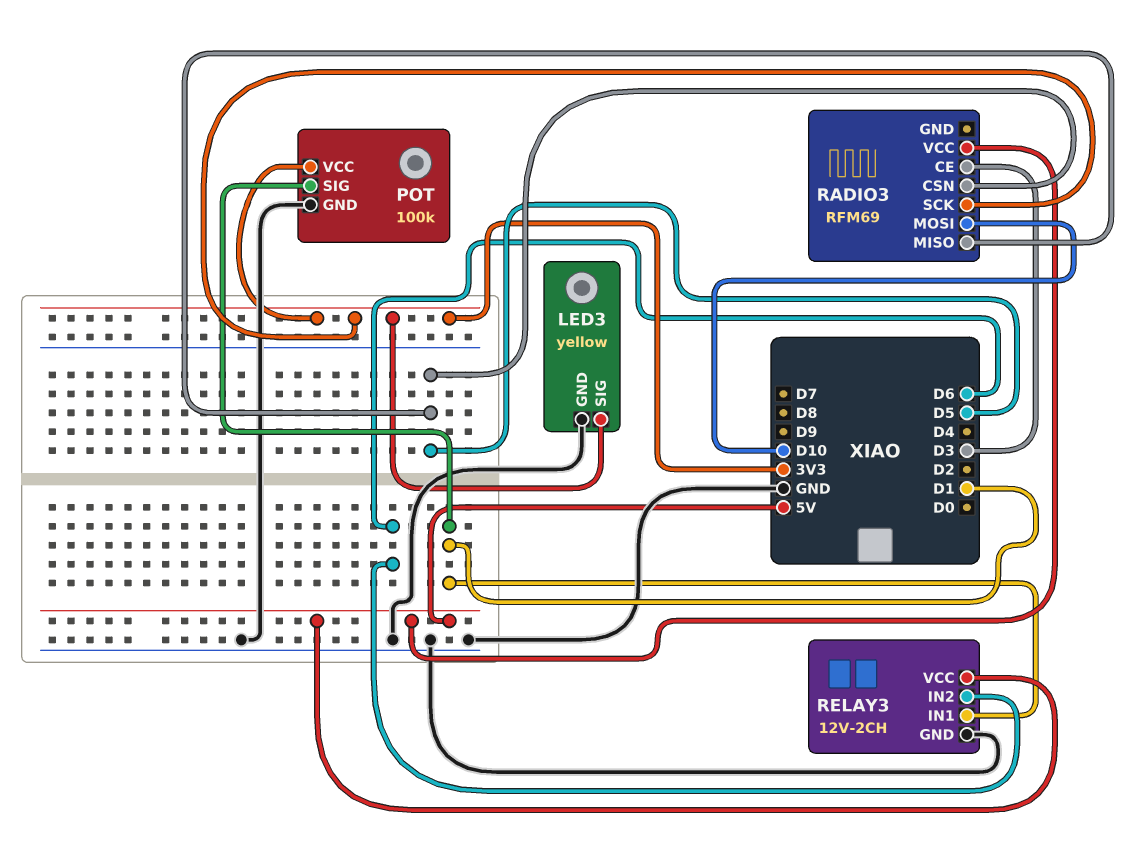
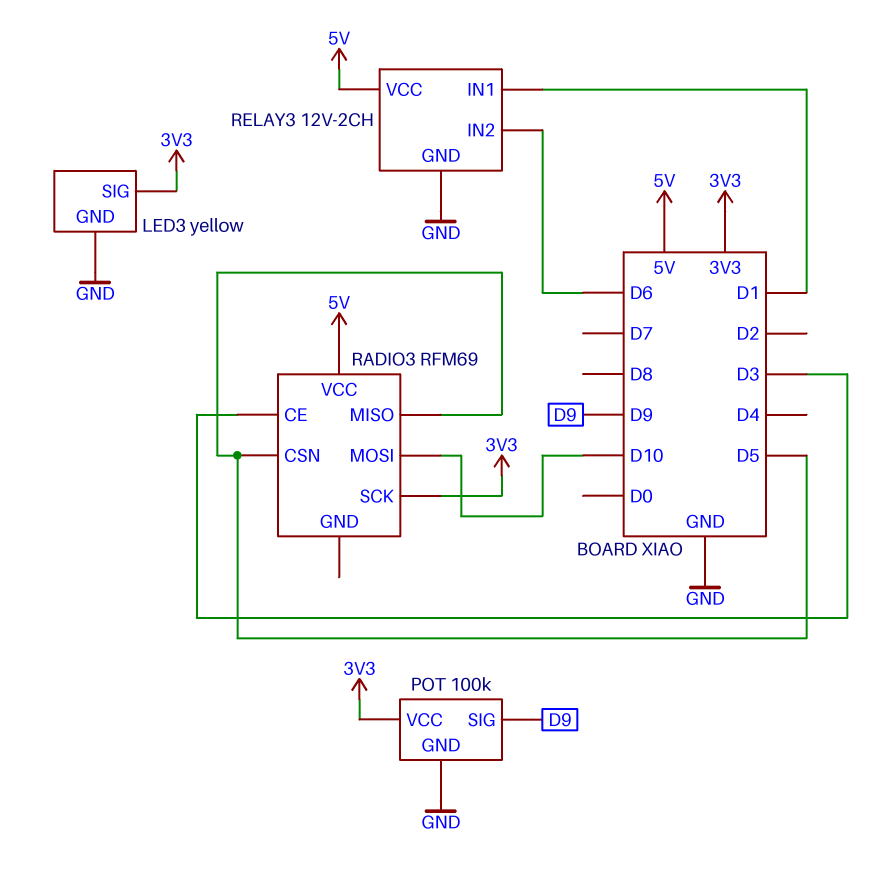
POT pin SIG: D1 -> D9

